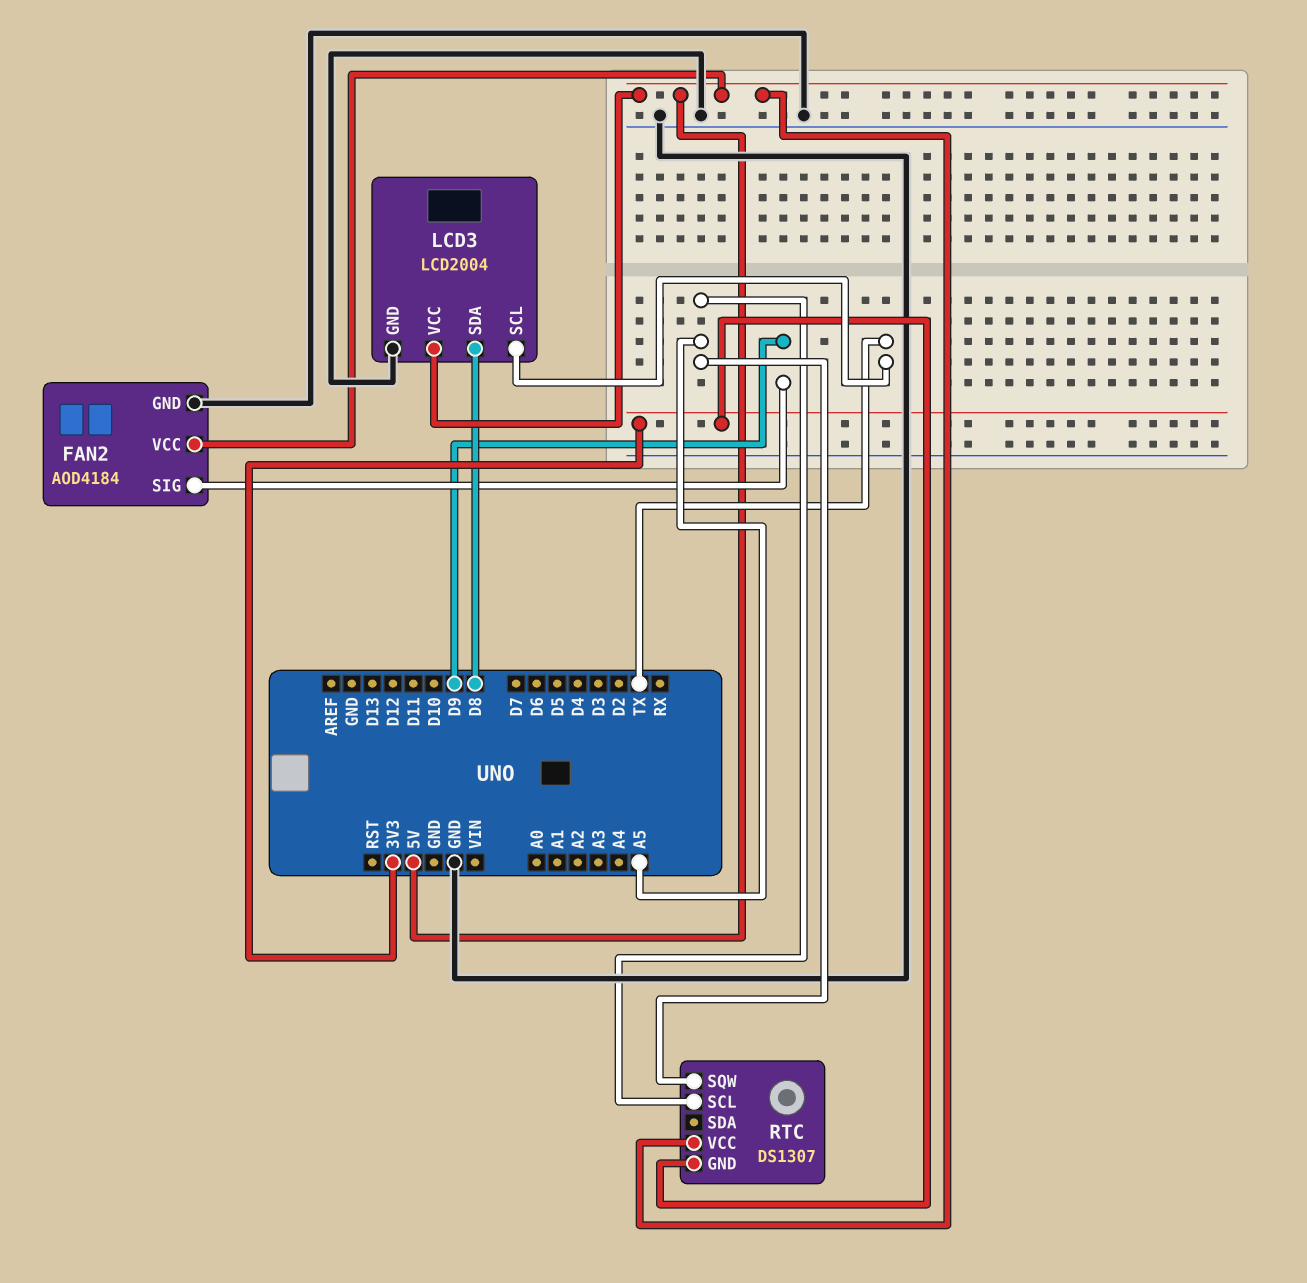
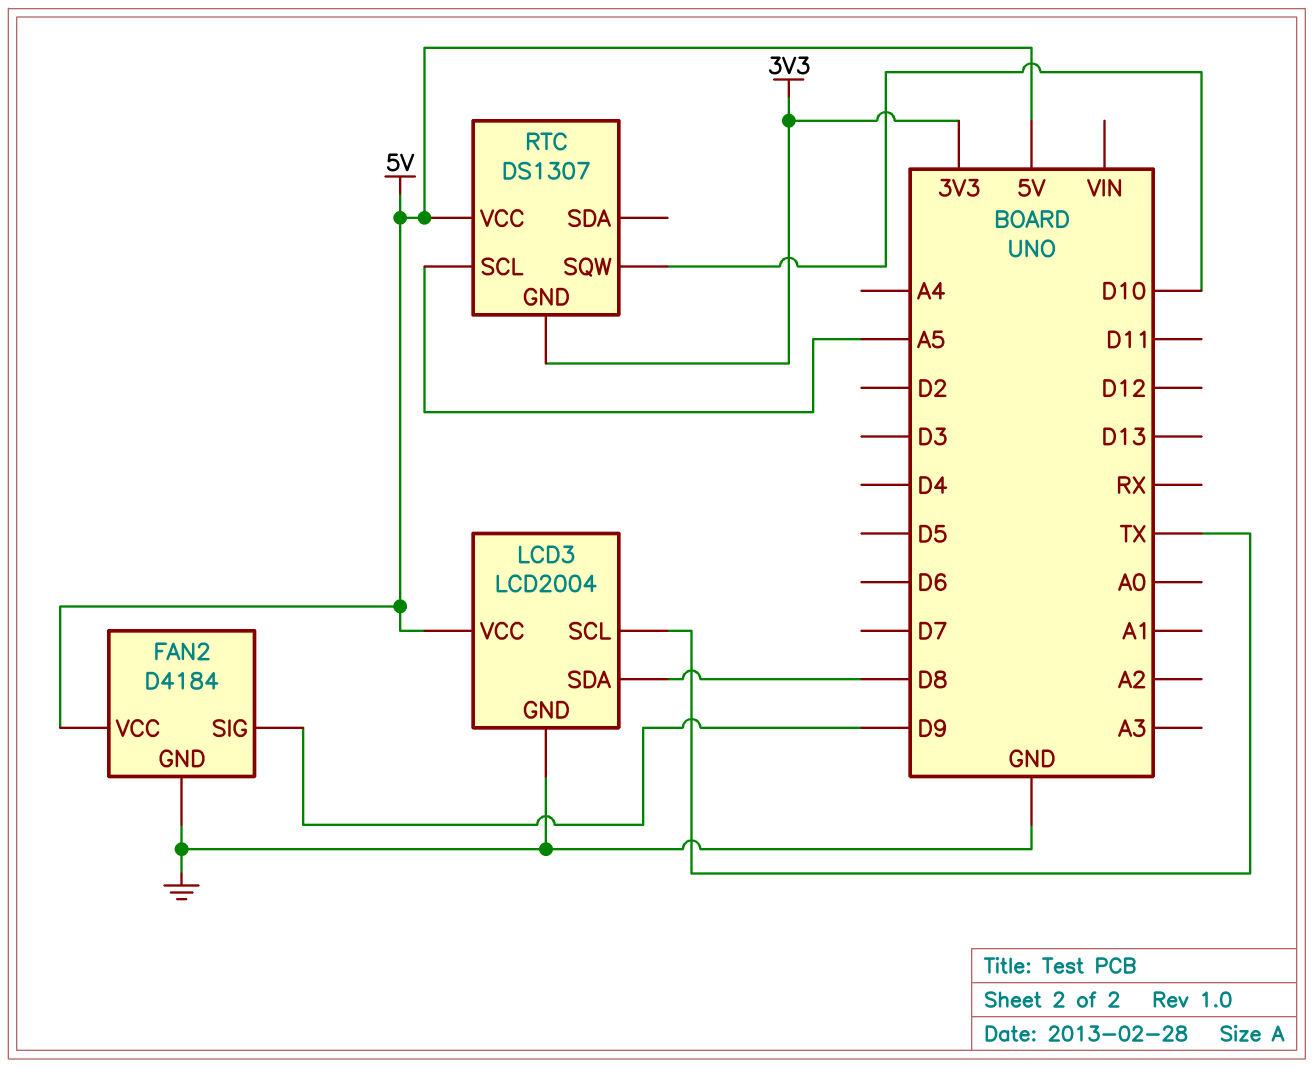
FAN2: AOD4184 -> D4184
RTC pin SQW: A5 -> D10

